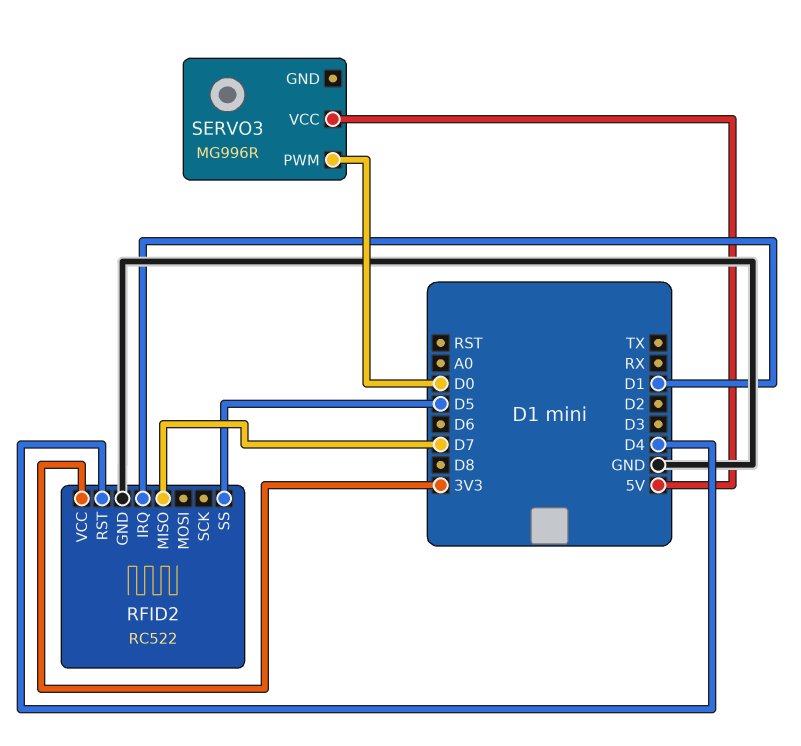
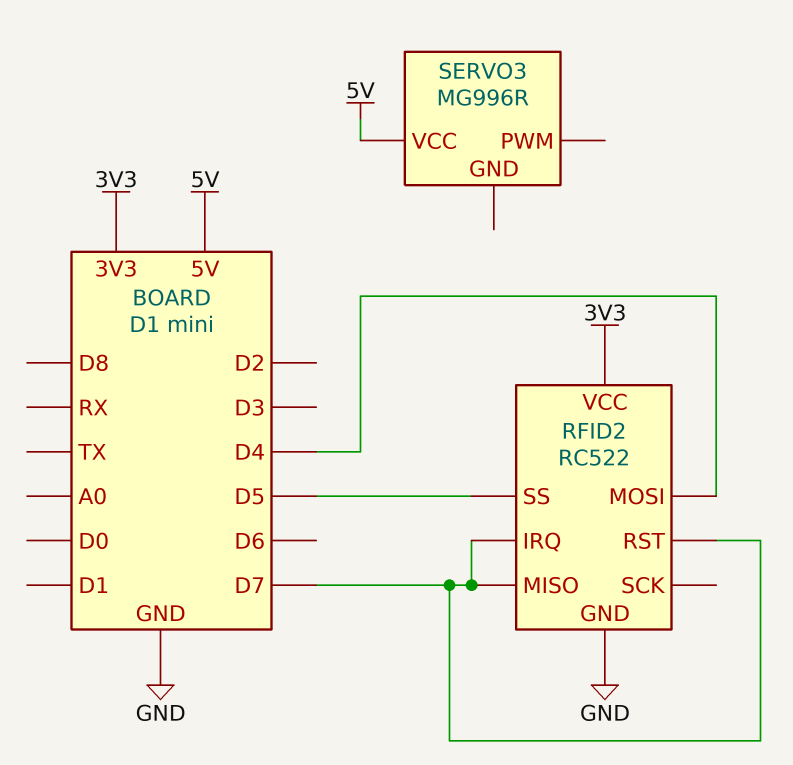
RFID2 pin IRQ: D1 -> D7
RFID2 pin MOSI: none -> D4
RFID2 pin RST: D4 -> D7
SERVO3 pin PWM: D0 -> none

